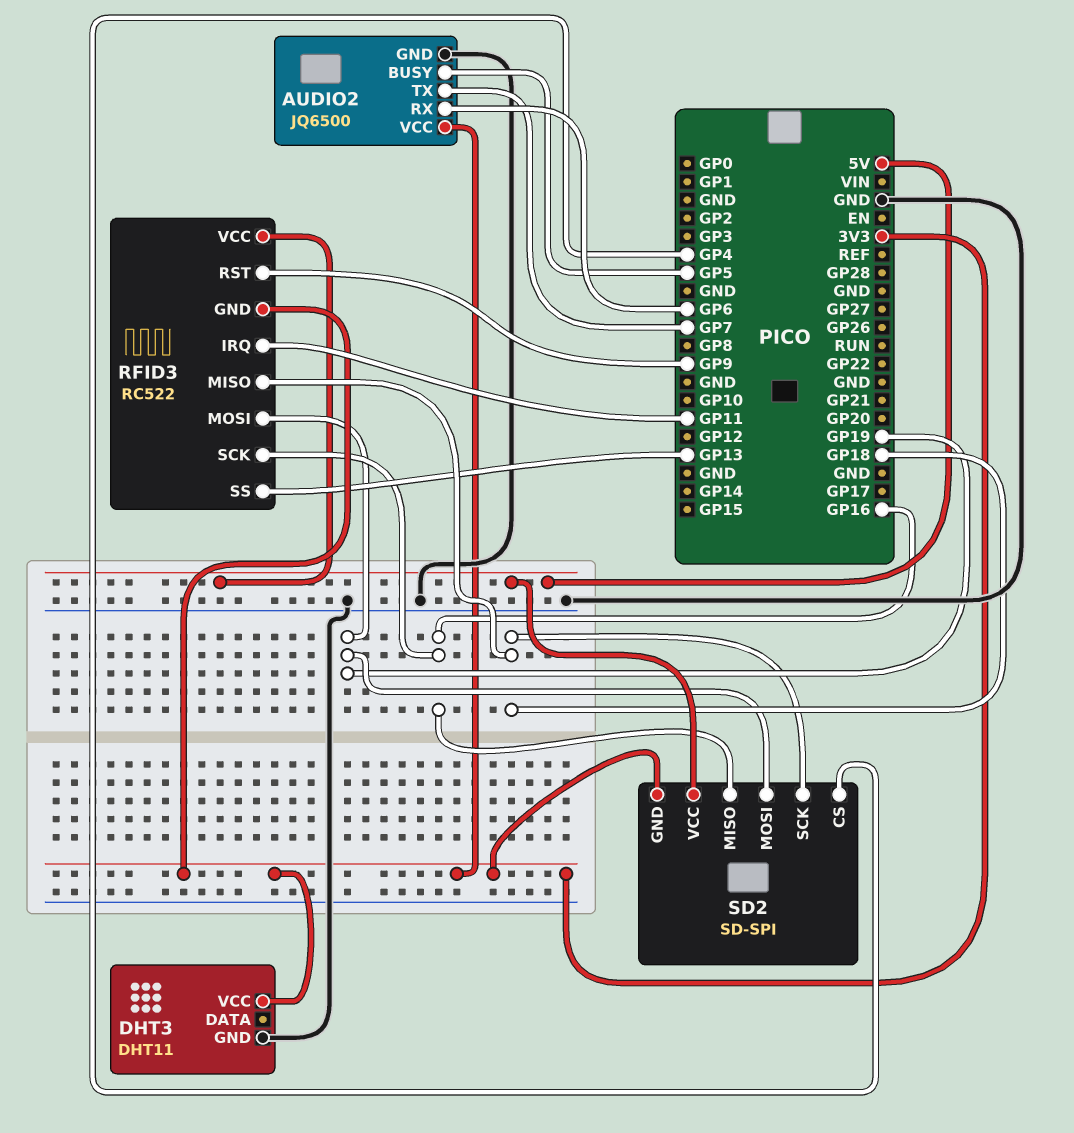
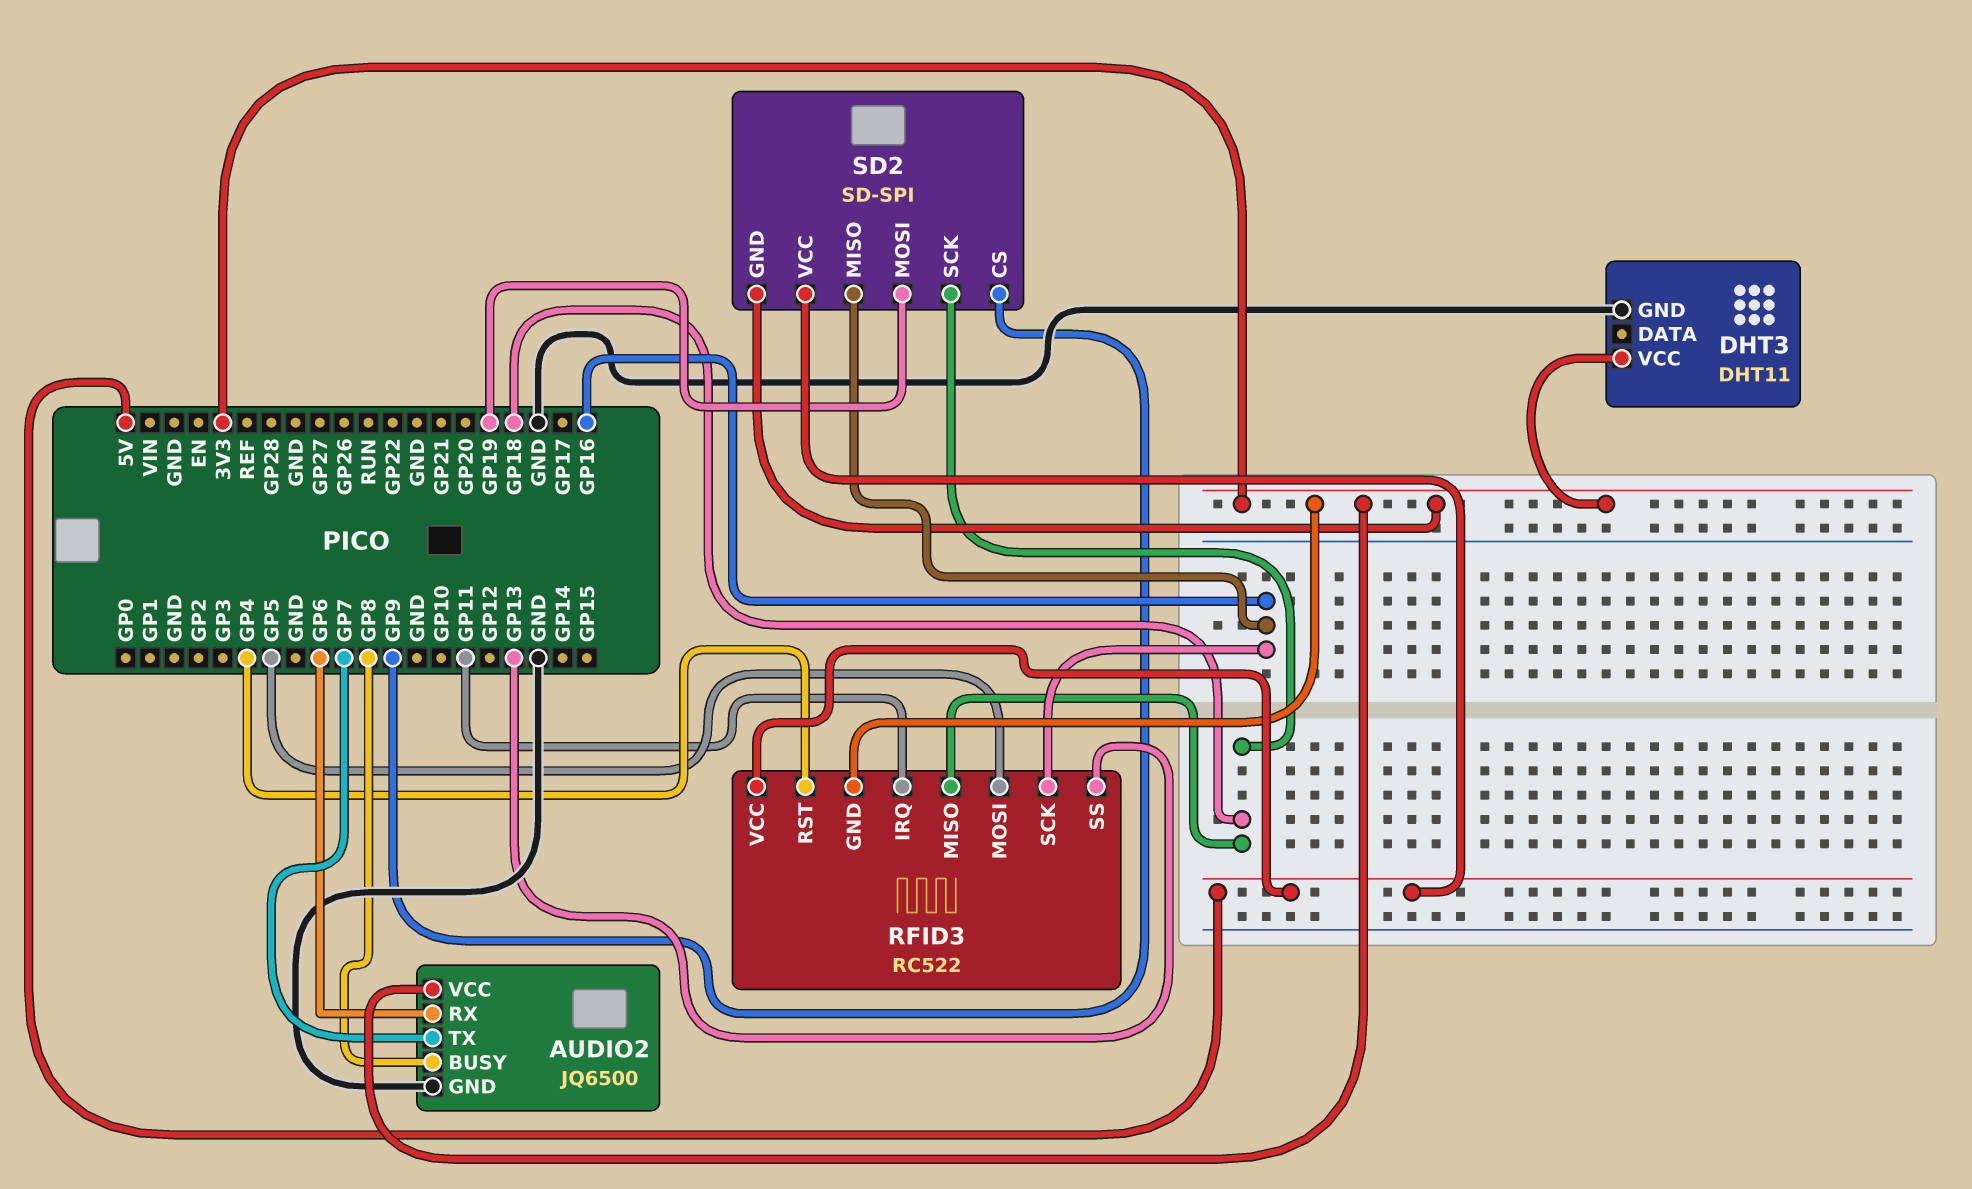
AUDIO2 pin BUSY: GP5 -> GP8
RFID3 pin MOSI: GP19 -> GP5
RFID3 pin RST: GP9 -> GP4
SD2 pin CS: GP4 -> GP9

